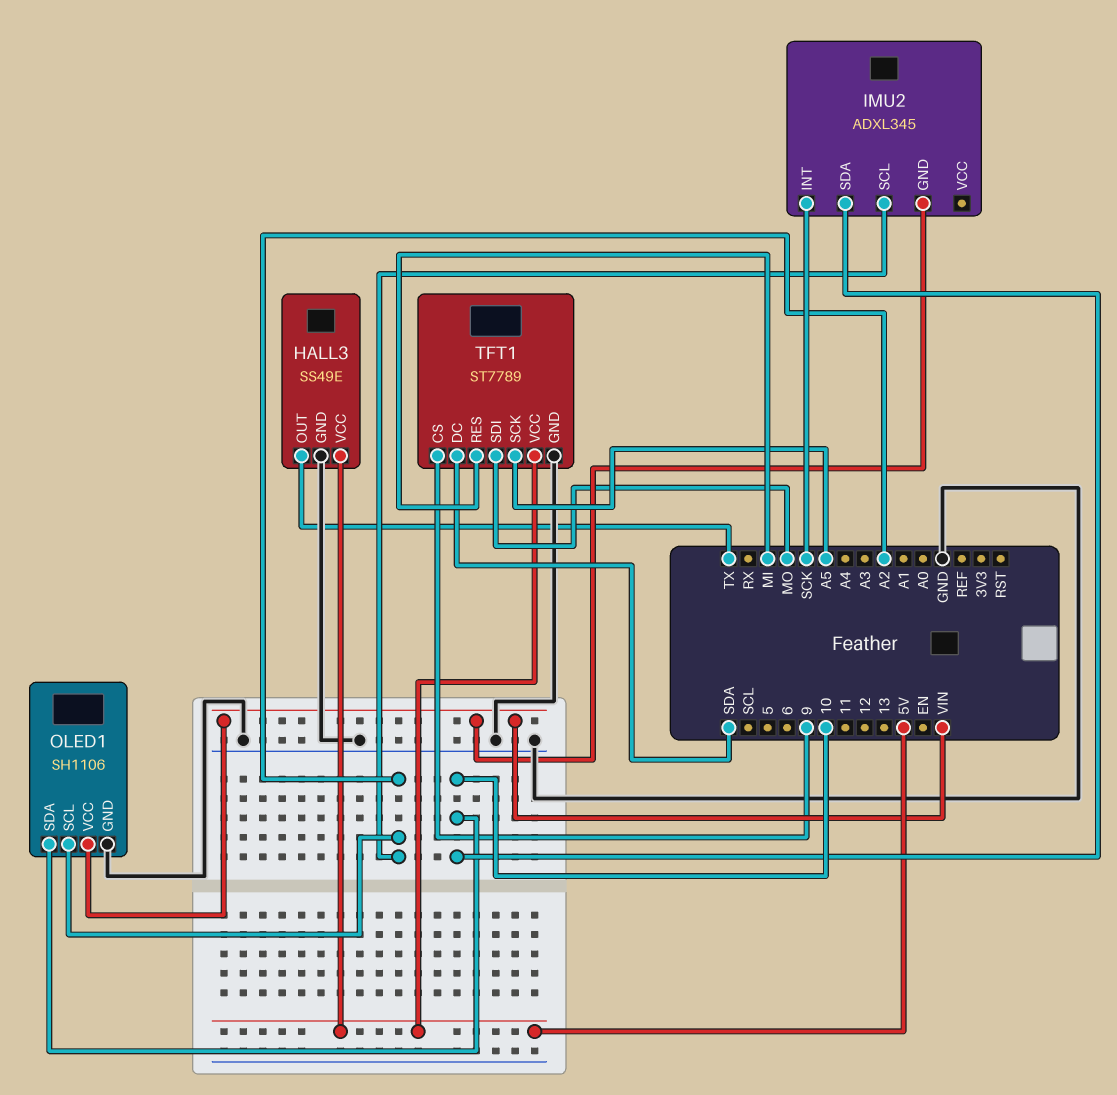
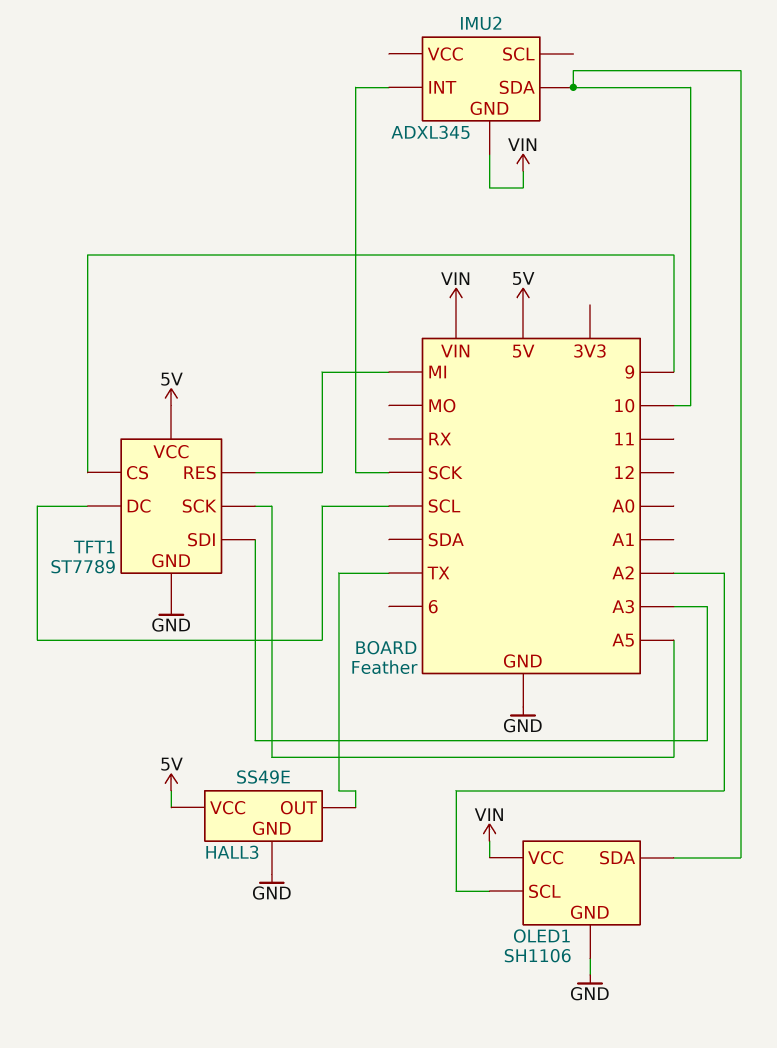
IMU2 pin SCL: A2 -> none
TFT1 pin DC: SDA -> SCL
TFT1 pin SDI: MO -> A3

